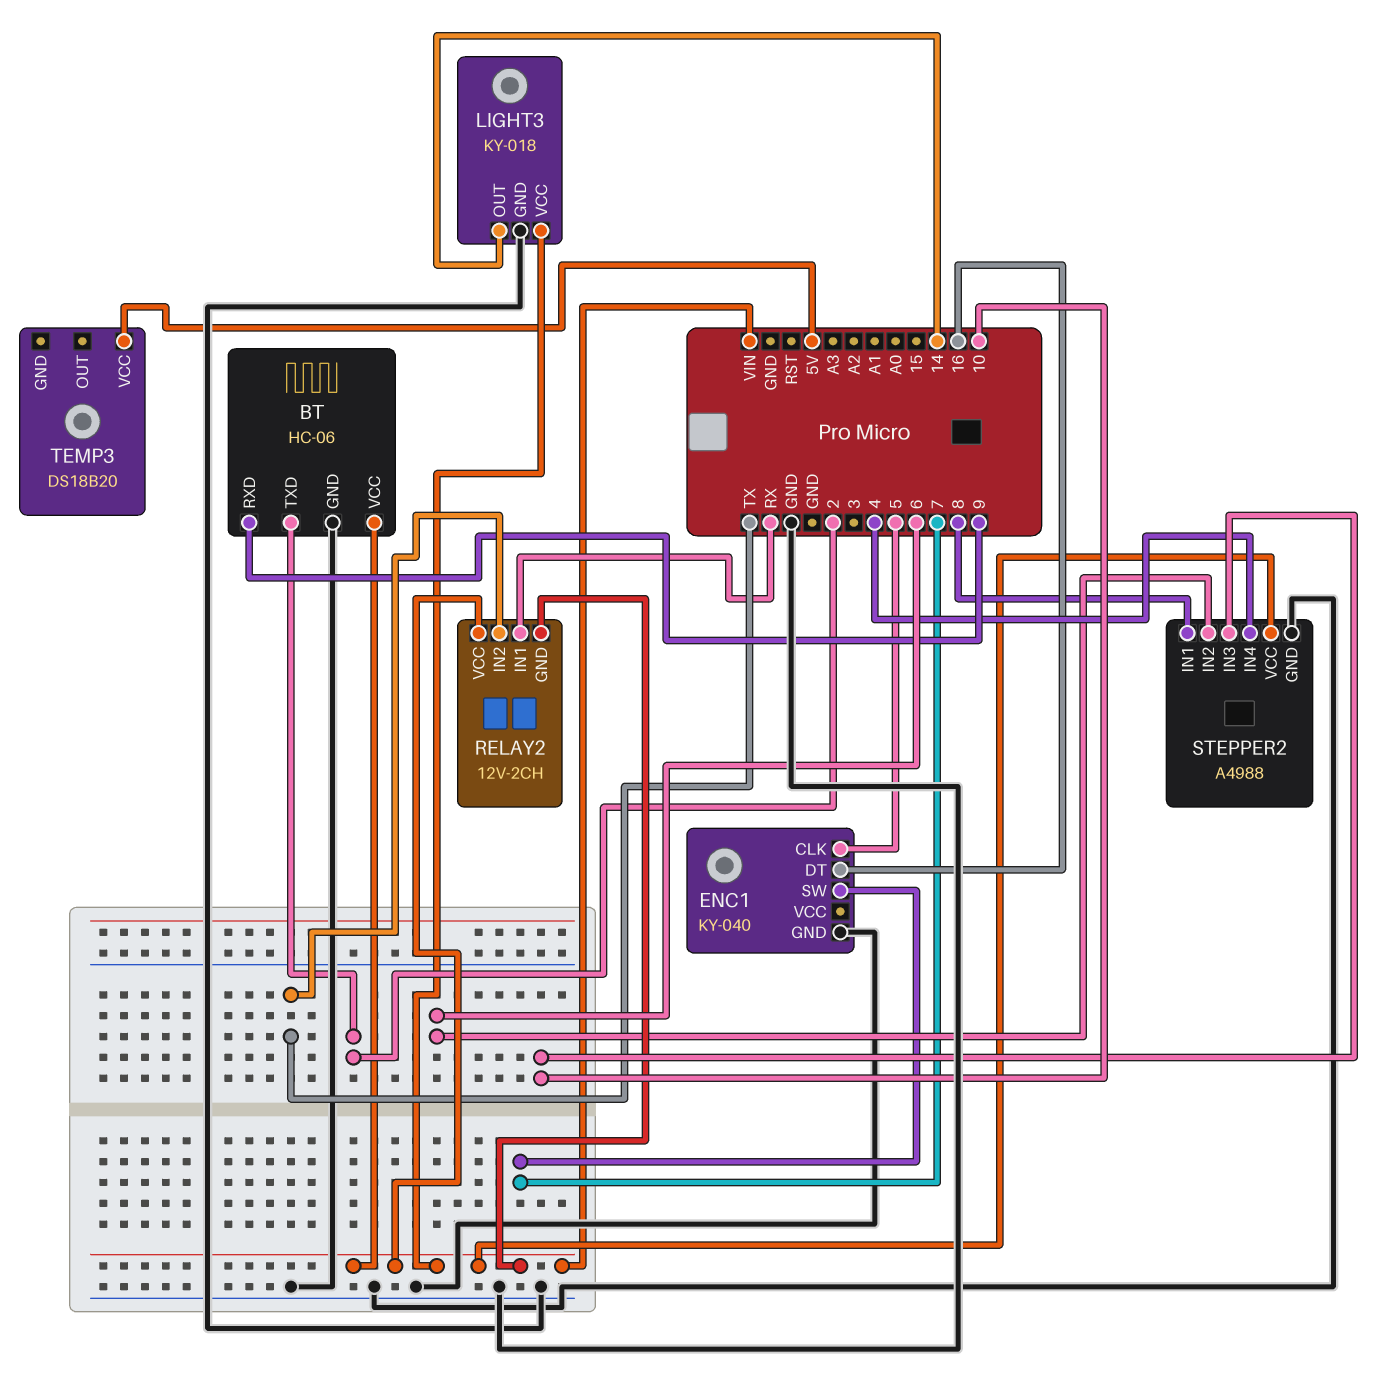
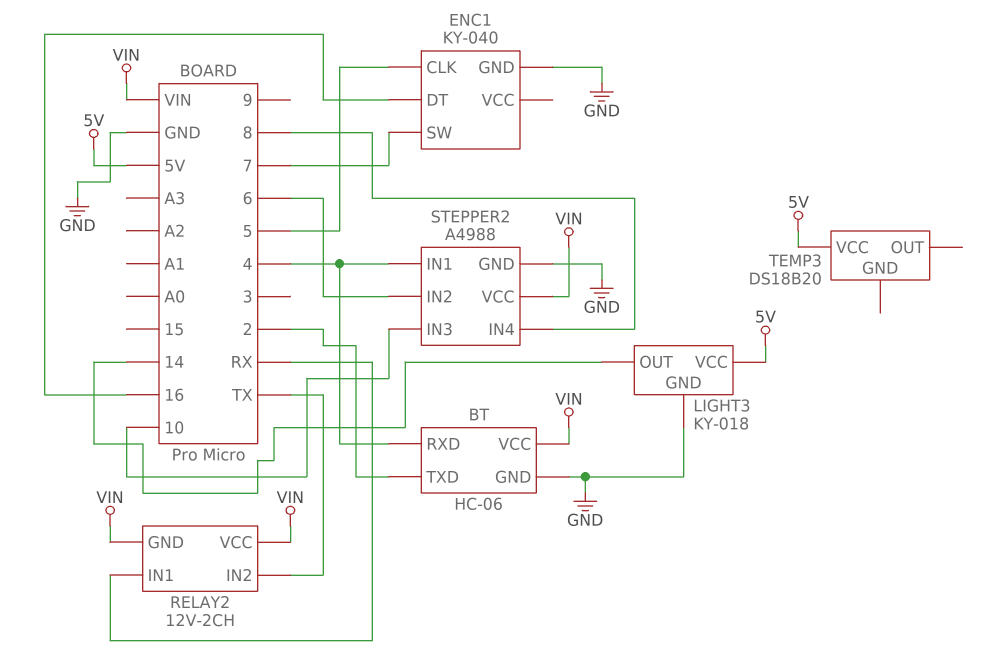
BT pin RXD: 9 -> 4
LIGHT3 pin VCC: VIN -> 5V
STEPPER2 pin IN1: 8 -> 4
STEPPER2 pin IN4: 4 -> 8

